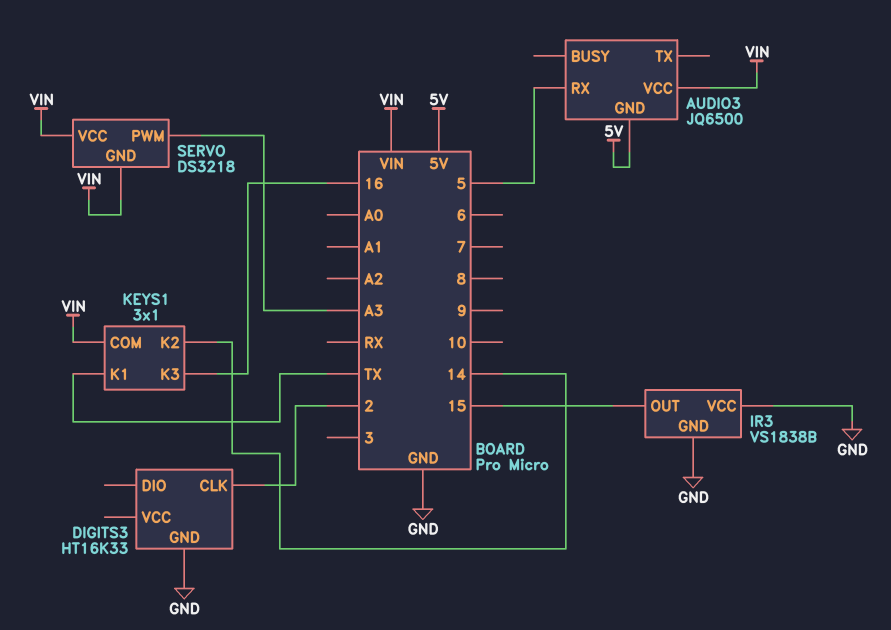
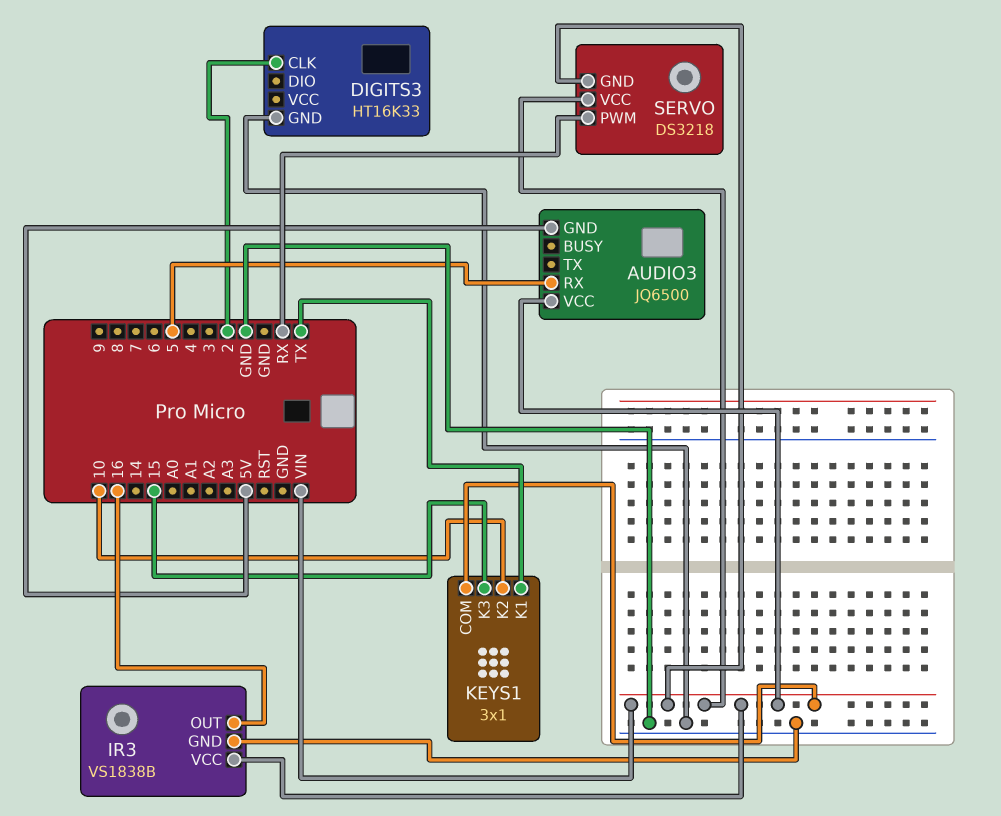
IR3 pin OUT: 15 -> 16
IR3 pin VCC: GND -> VIN
KEYS1 pin K2: 14 -> 10
KEYS1 pin K3: 16 -> 15
SERVO pin PWM: A3 -> RX

